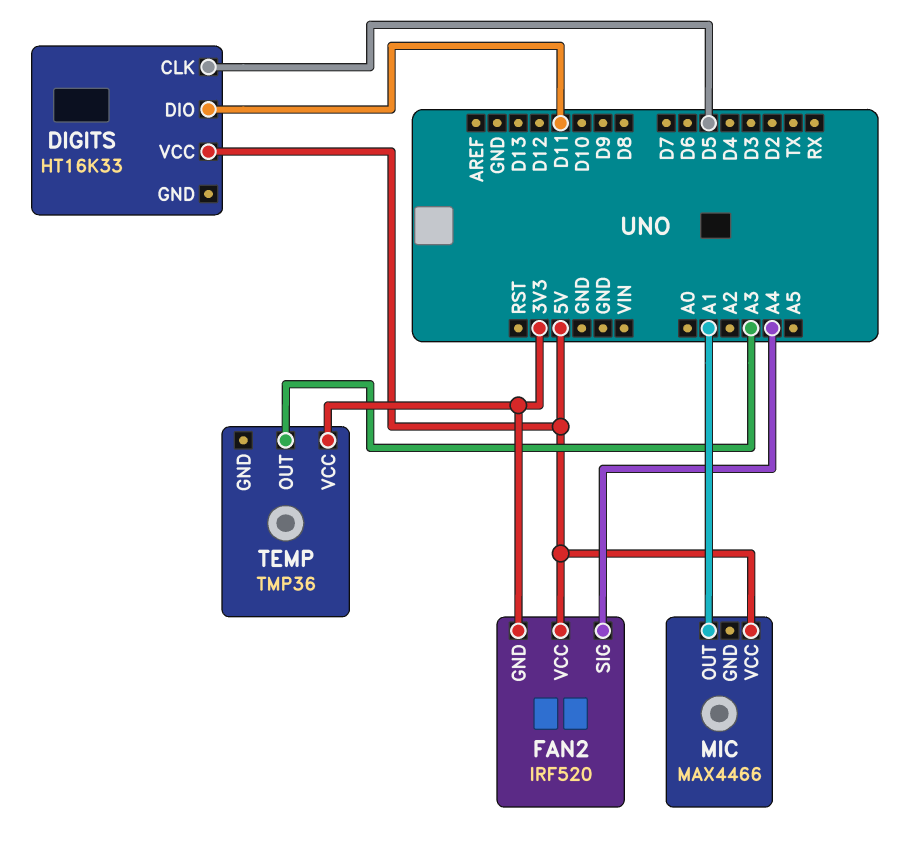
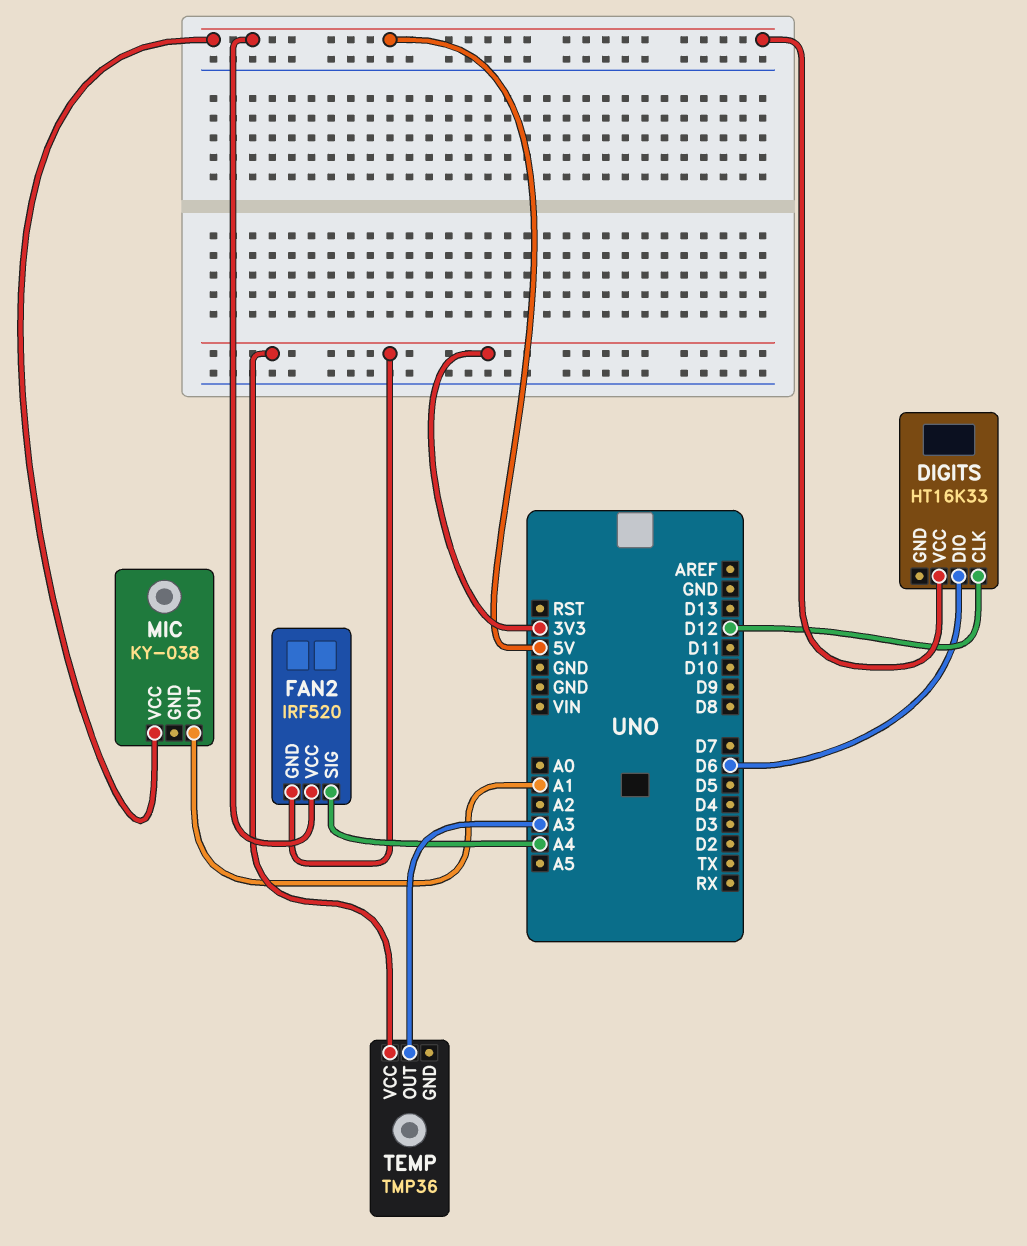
DIGITS pin CLK: D5 -> D12
DIGITS pin DIO: D11 -> D6
MIC: MAX4466 -> KY-038

